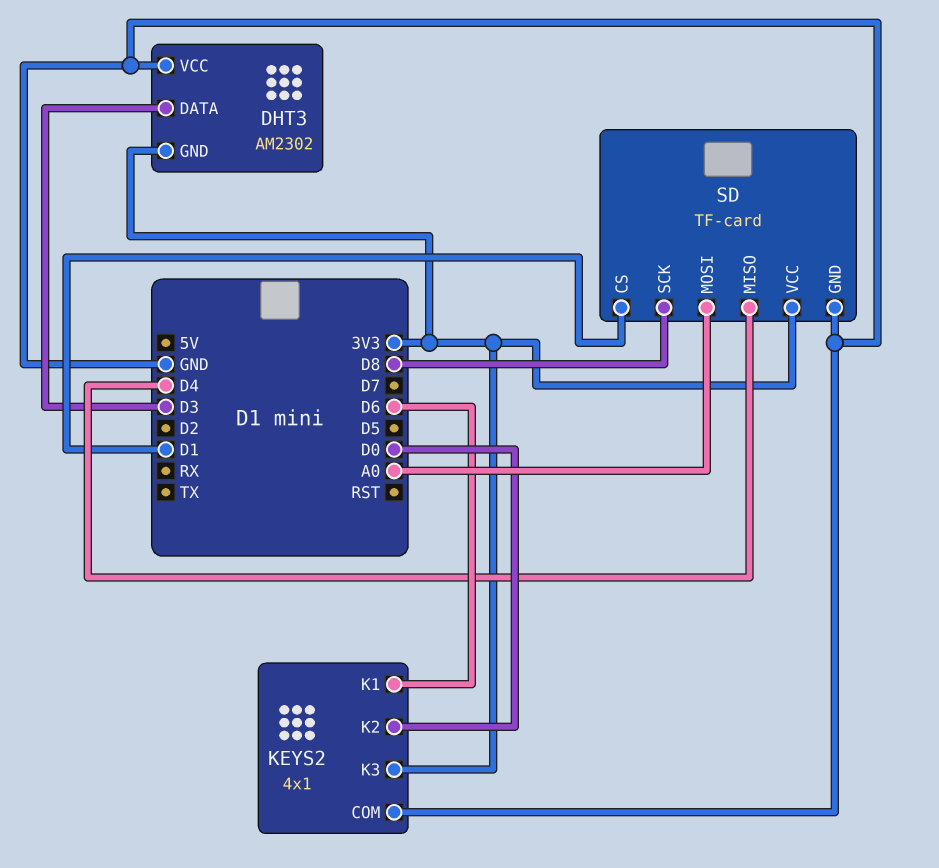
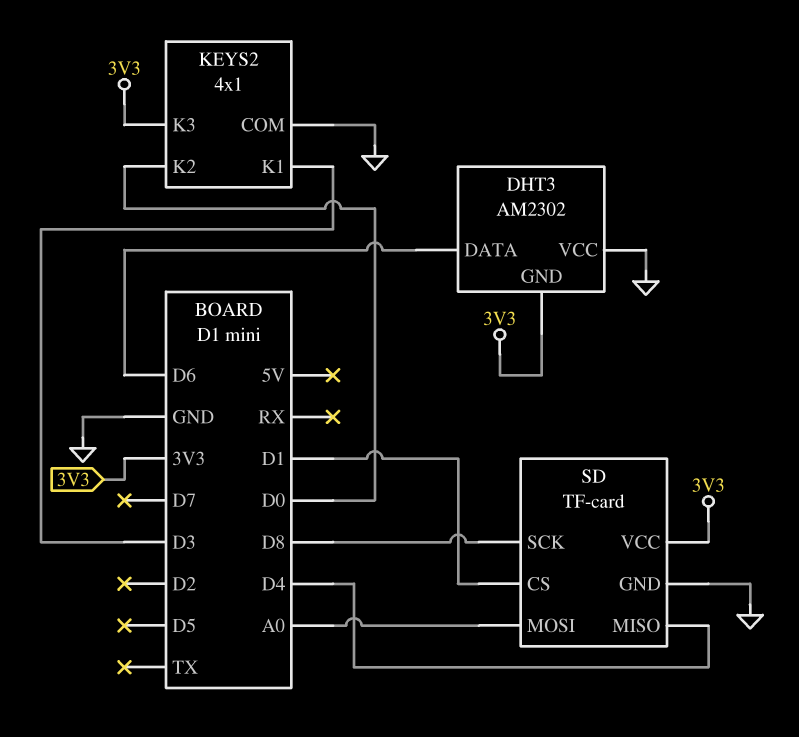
DHT3 pin DATA: D3 -> D6
KEYS2 pin K1: D6 -> D3

